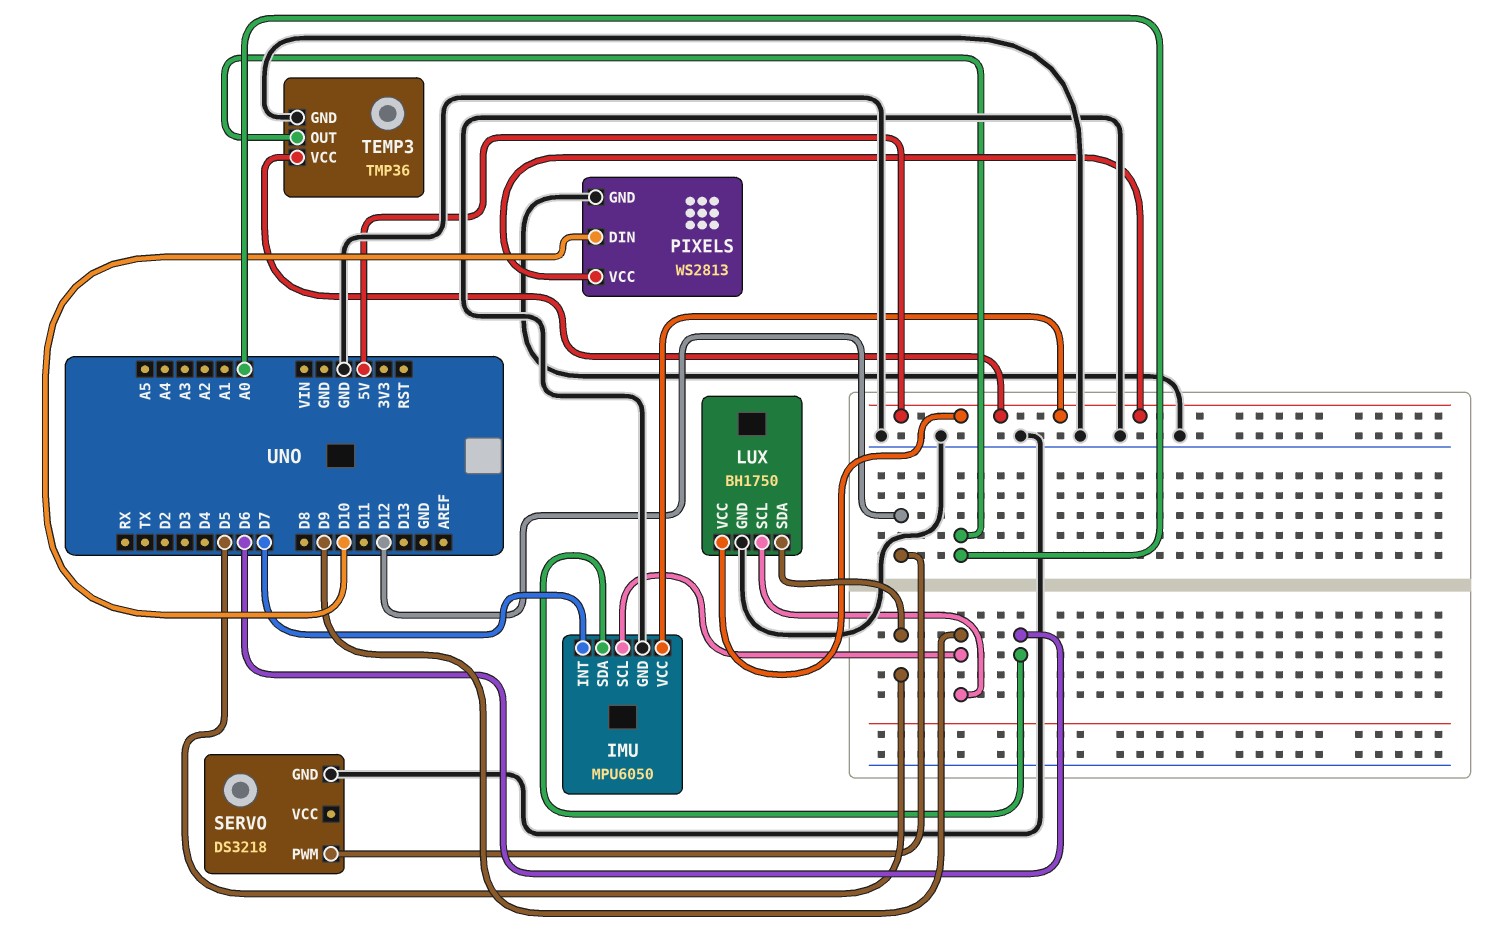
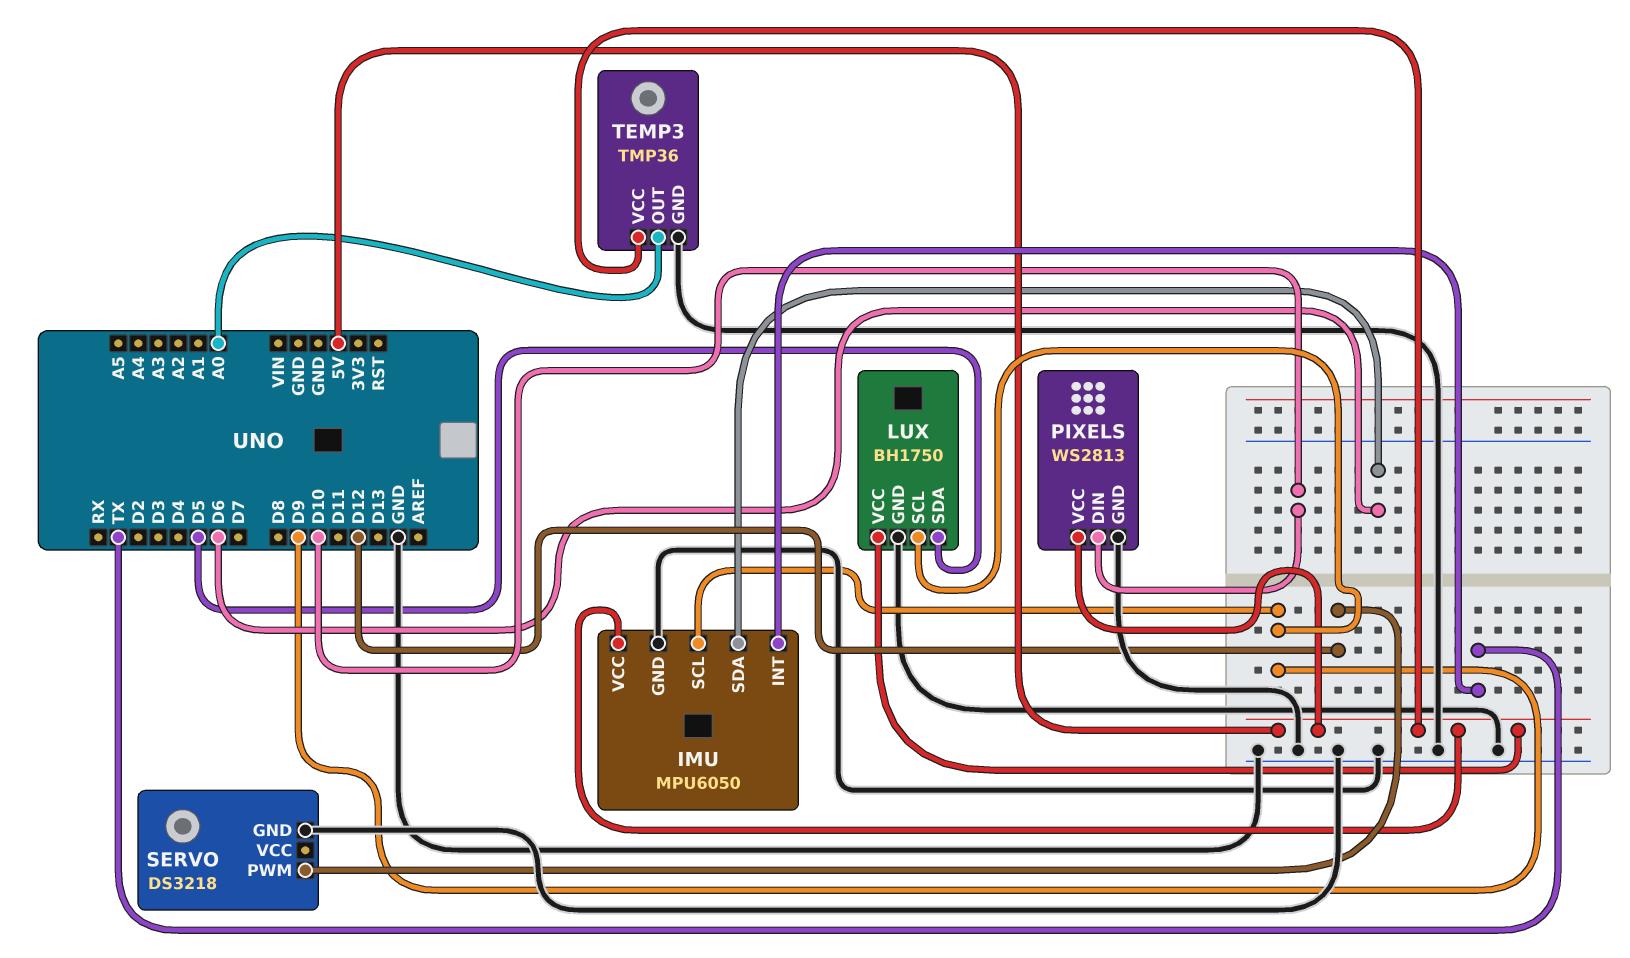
IMU pin INT: D7 -> TX

